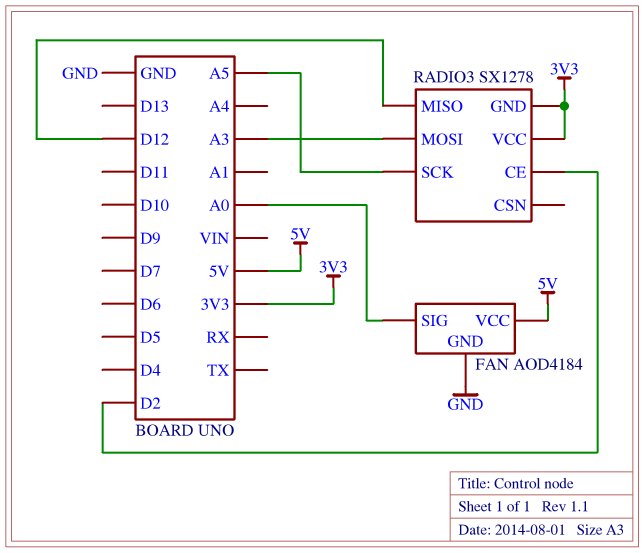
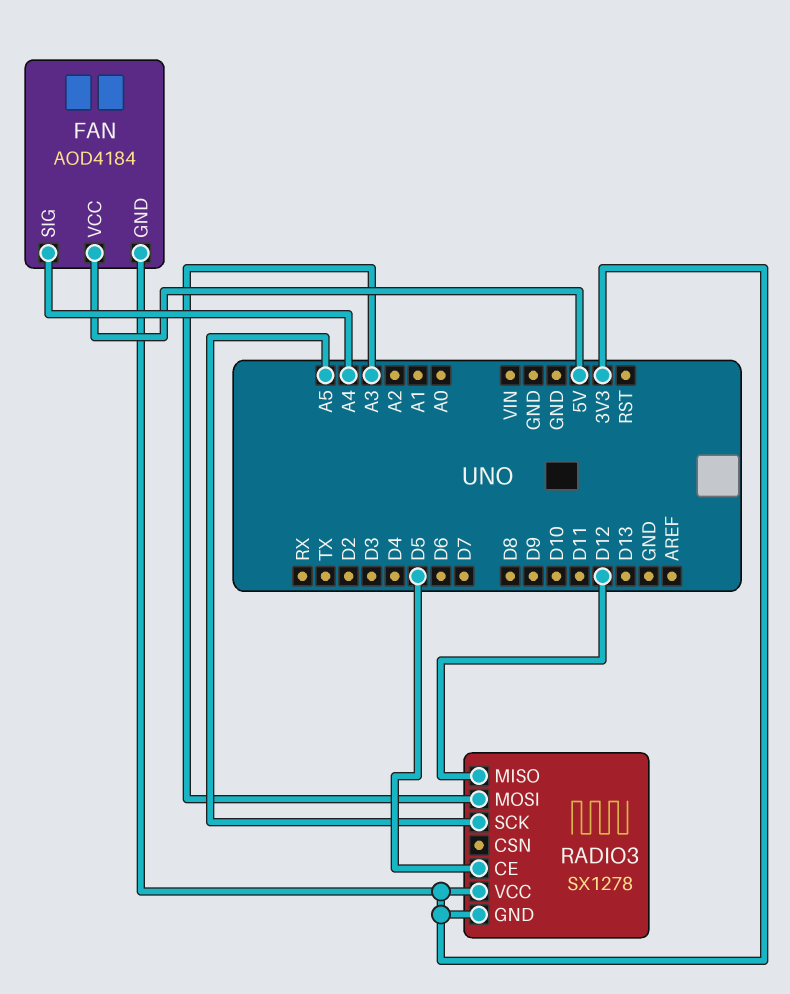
FAN pin GND: GND -> 3V3
FAN pin SIG: A0 -> A4
RADIO3 pin CE: D2 -> D5

